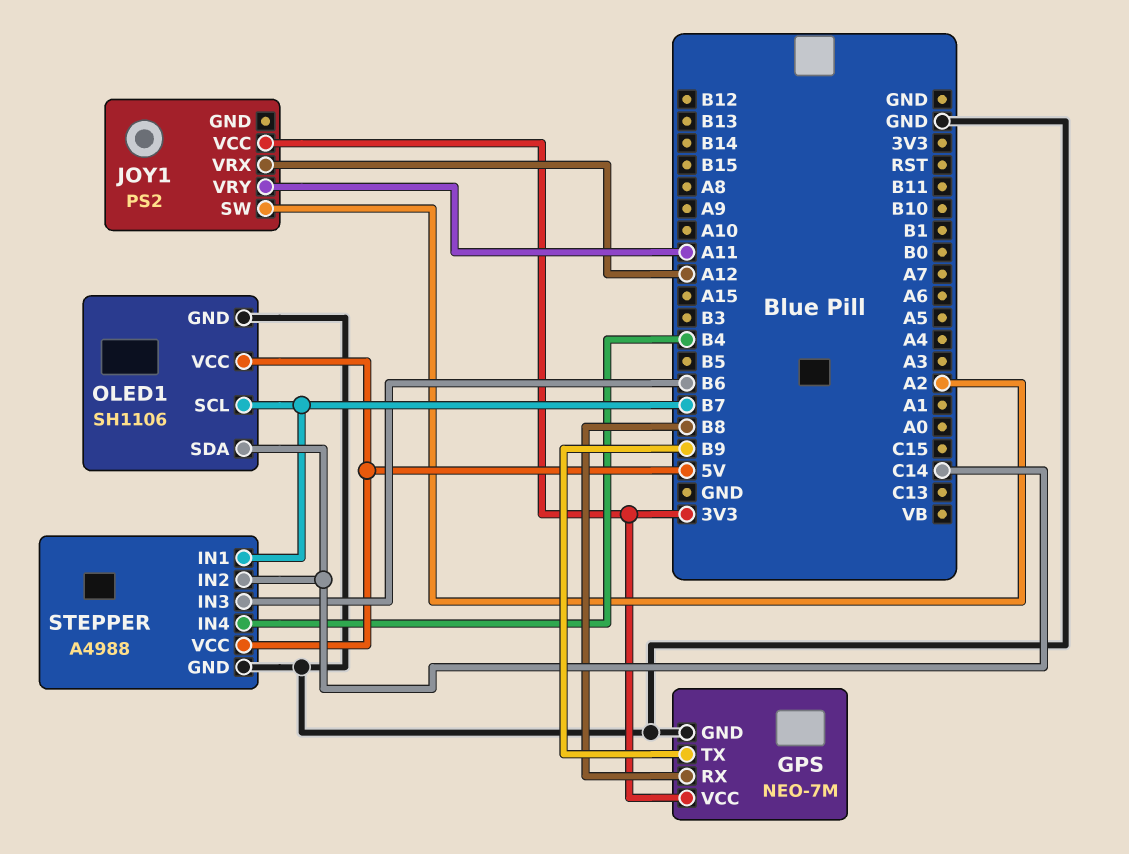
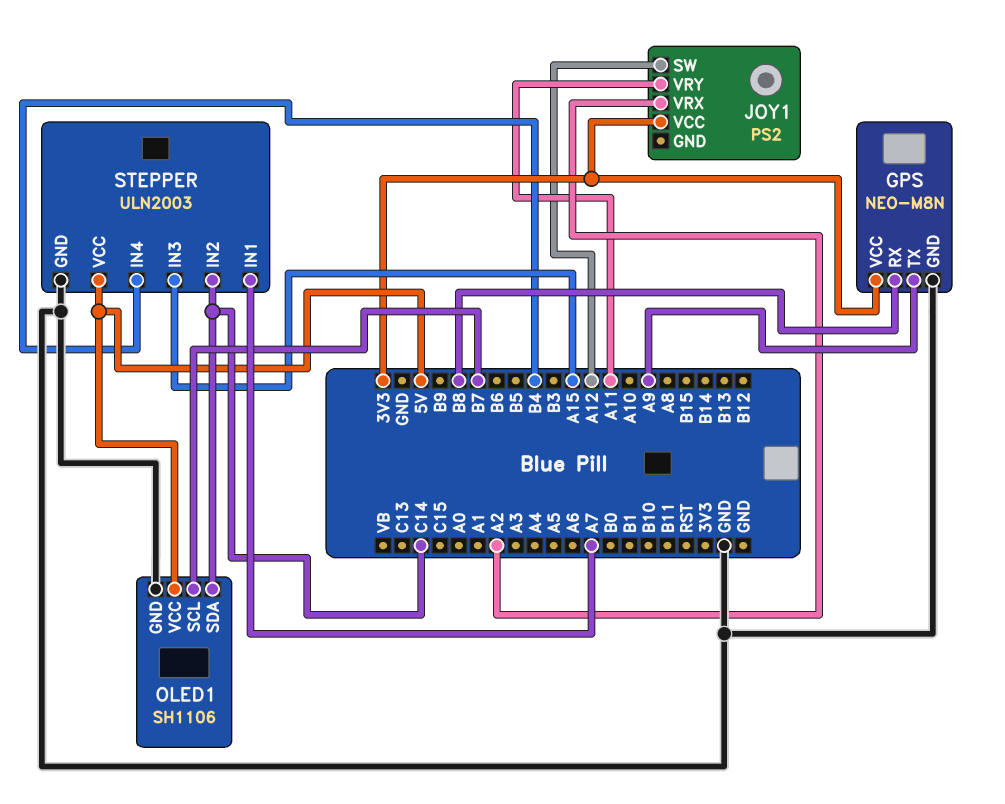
GPS: NEO-7M -> NEO-M8N
GPS pin TX: B9 -> A9
JOY1 pin SW: A2 -> A12
JOY1 pin VRX: A12 -> A2
STEPPER: A4988 -> ULN2003
STEPPER pin IN1: B7 -> A7
STEPPER pin IN3: B6 -> A15

